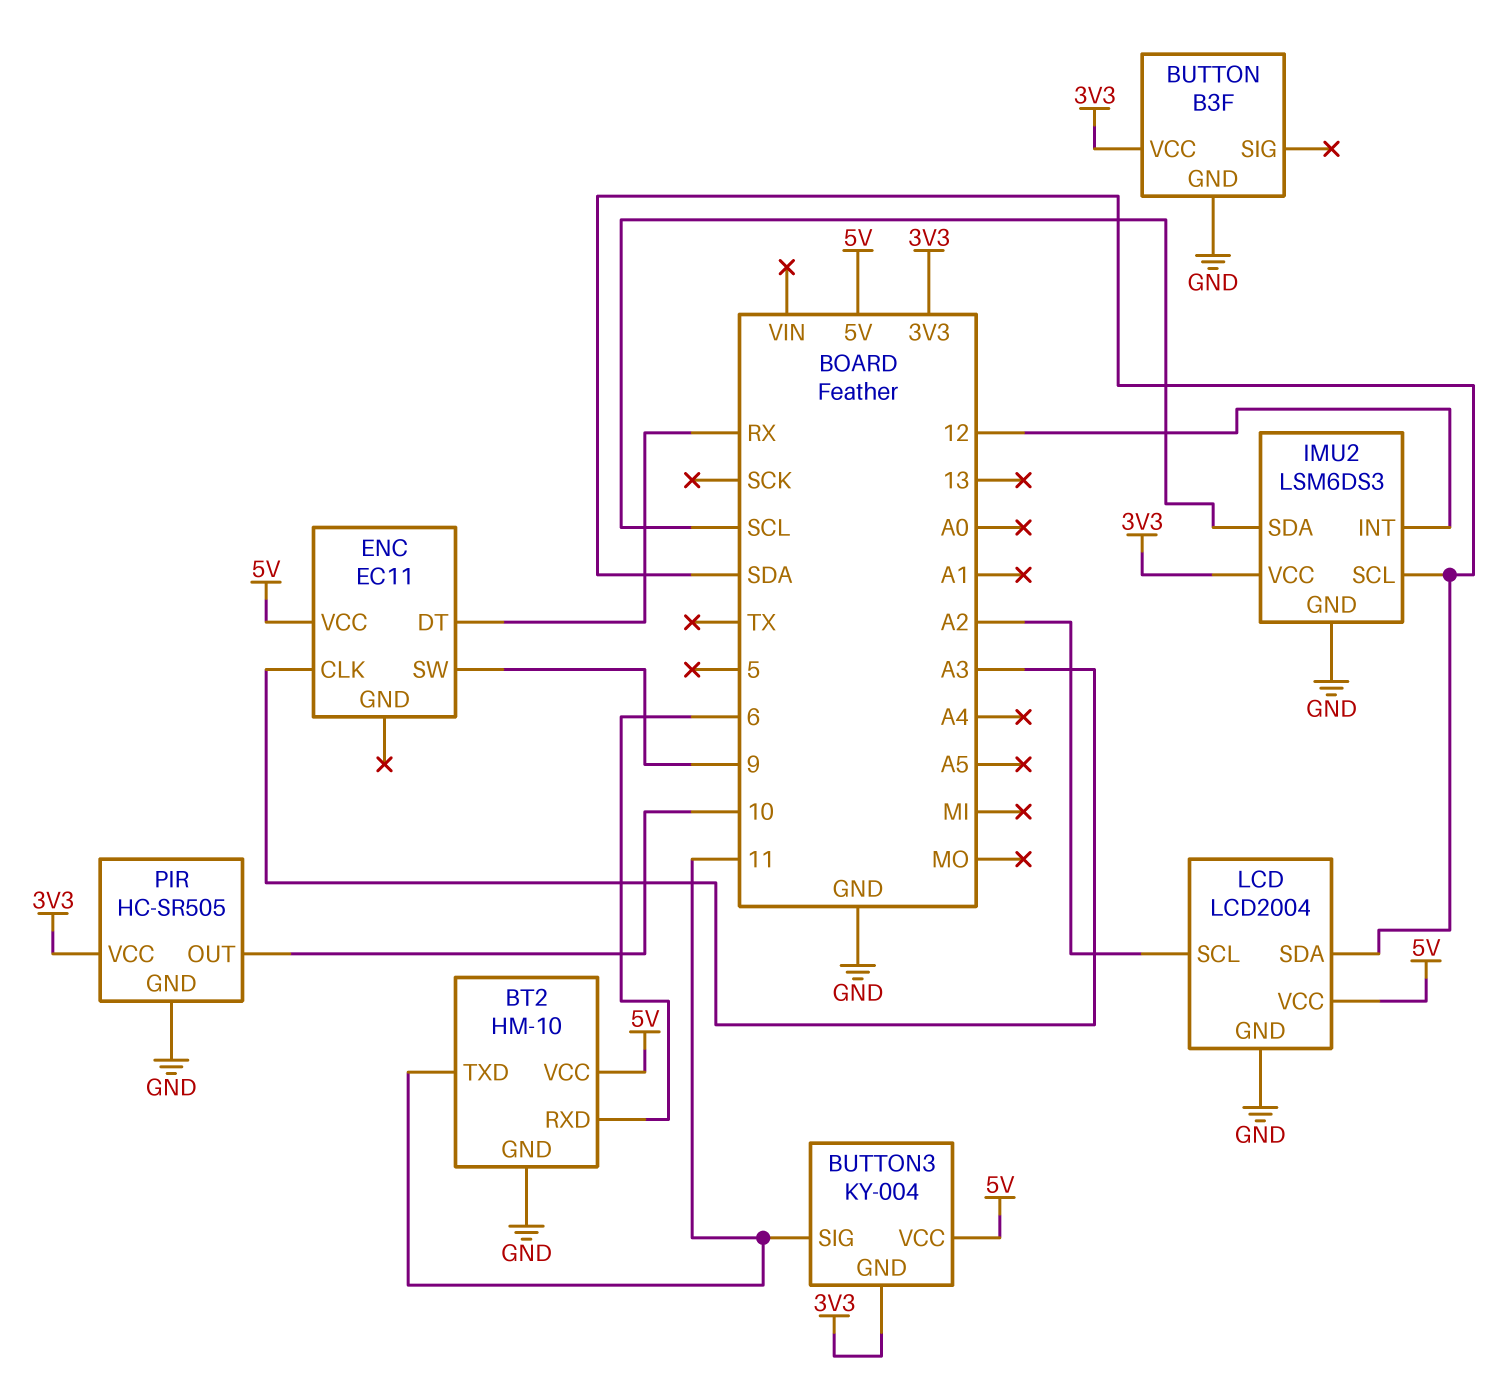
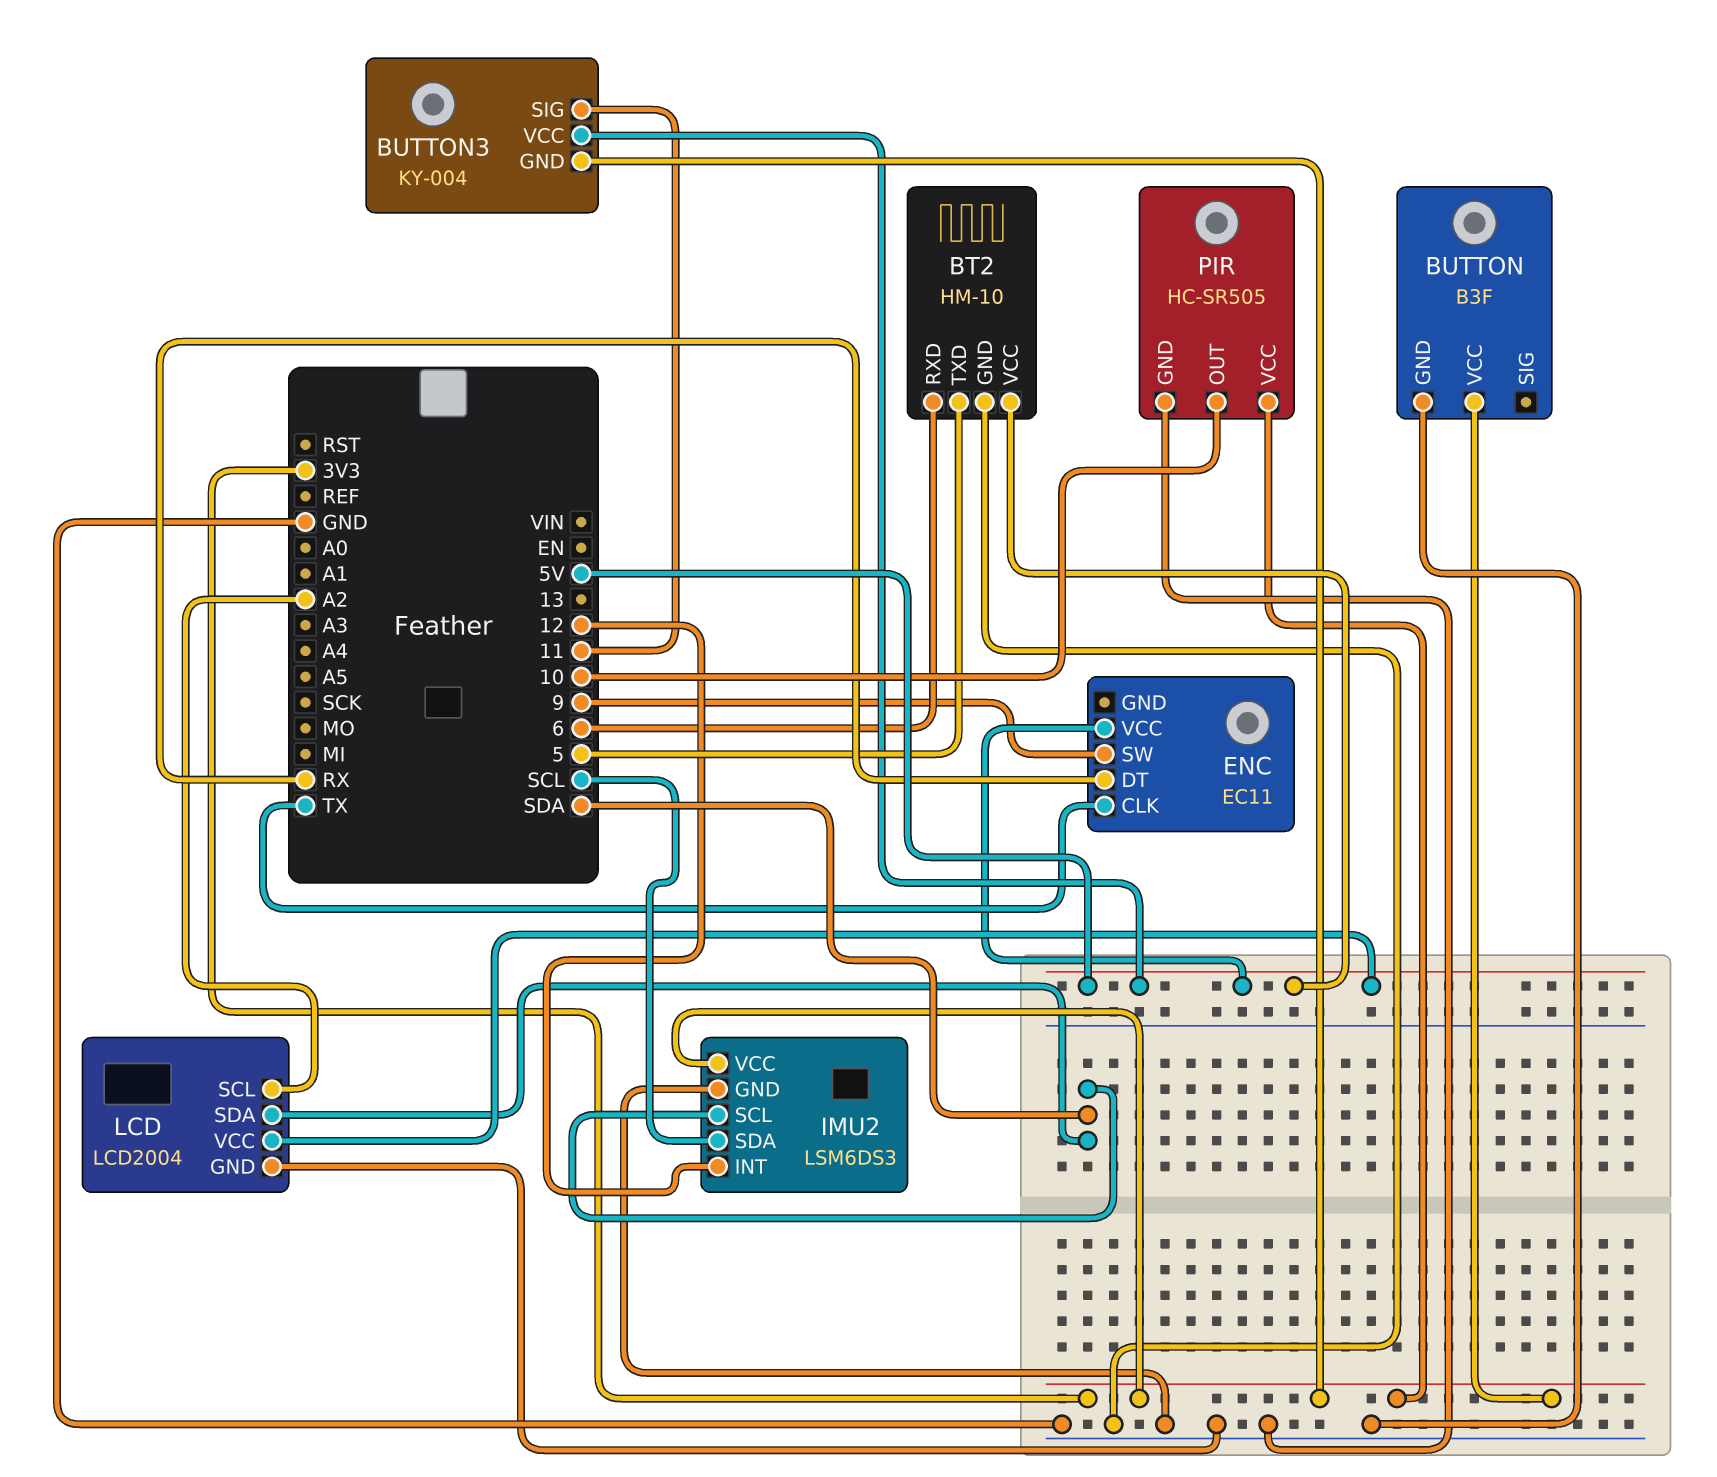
BT2 pin TXD: 11 -> 5
ENC pin CLK: A3 -> TX

